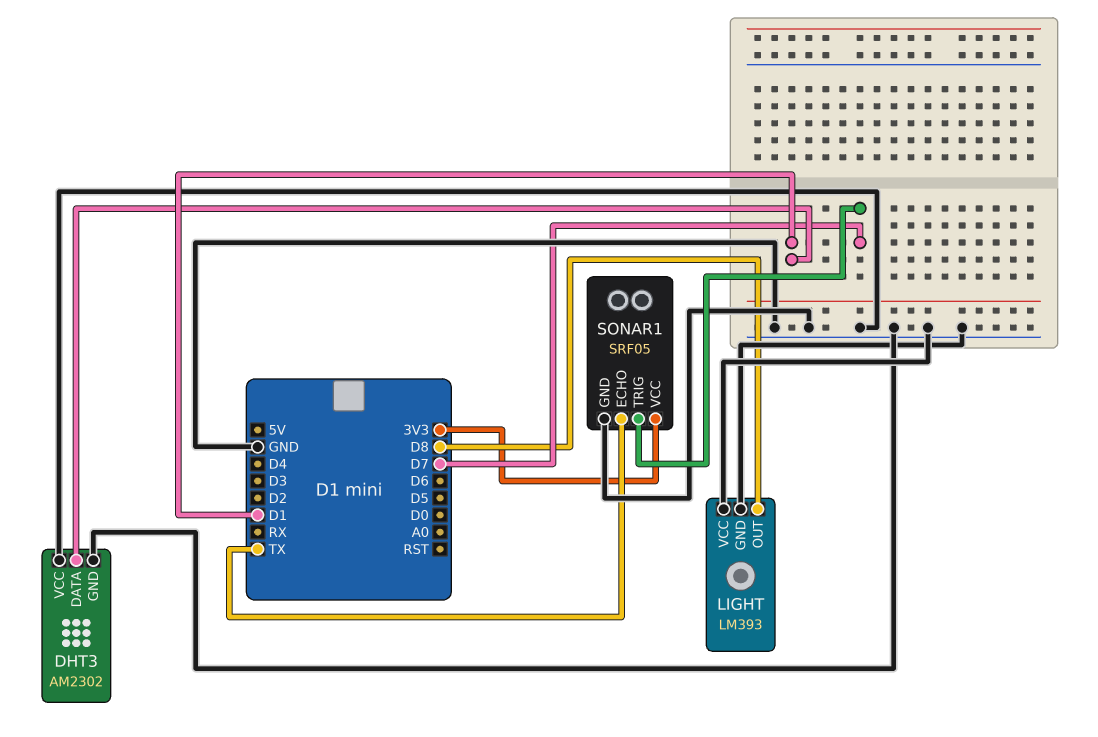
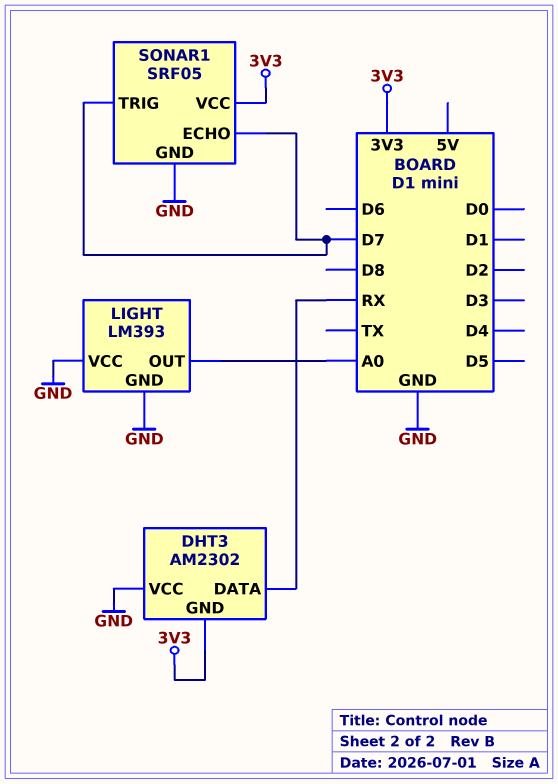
DHT3 pin DATA: D1 -> RX
DHT3 pin GND: GND -> 3V3
LIGHT pin OUT: D8 -> A0
SONAR1 pin ECHO: TX -> D7

